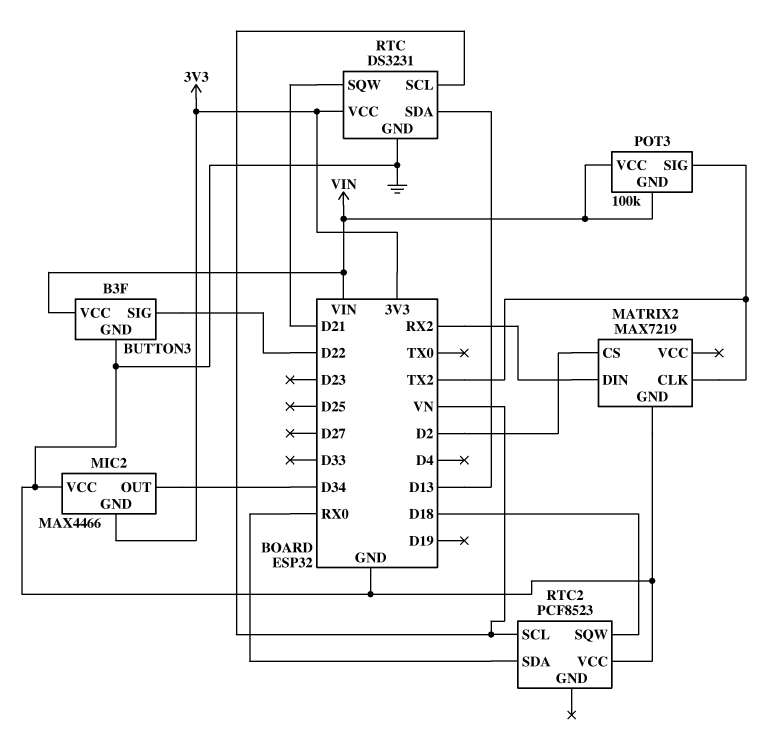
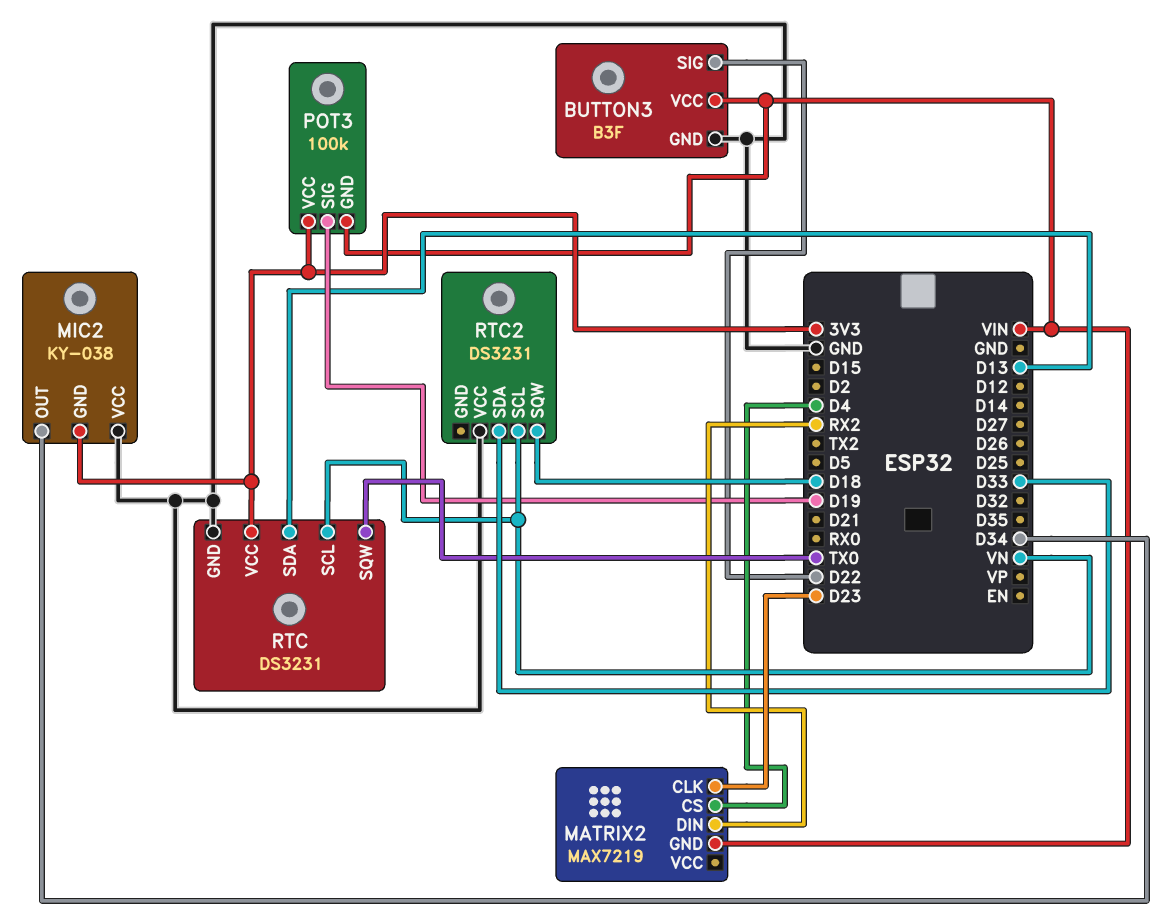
MATRIX2 pin CLK: TX2 -> D23
MATRIX2 pin CS: D2 -> D4
MATRIX2 pin GND: GND -> VIN
MIC2: MAX4466 -> KY-038
POT3 pin SIG: TX2 -> D19
POT3 pin VCC: VIN -> 3V3
RTC pin SQW: D21 -> TX0
RTC2: PCF8523 -> DS3231
RTC2 pin SDA: RX0 -> D33

